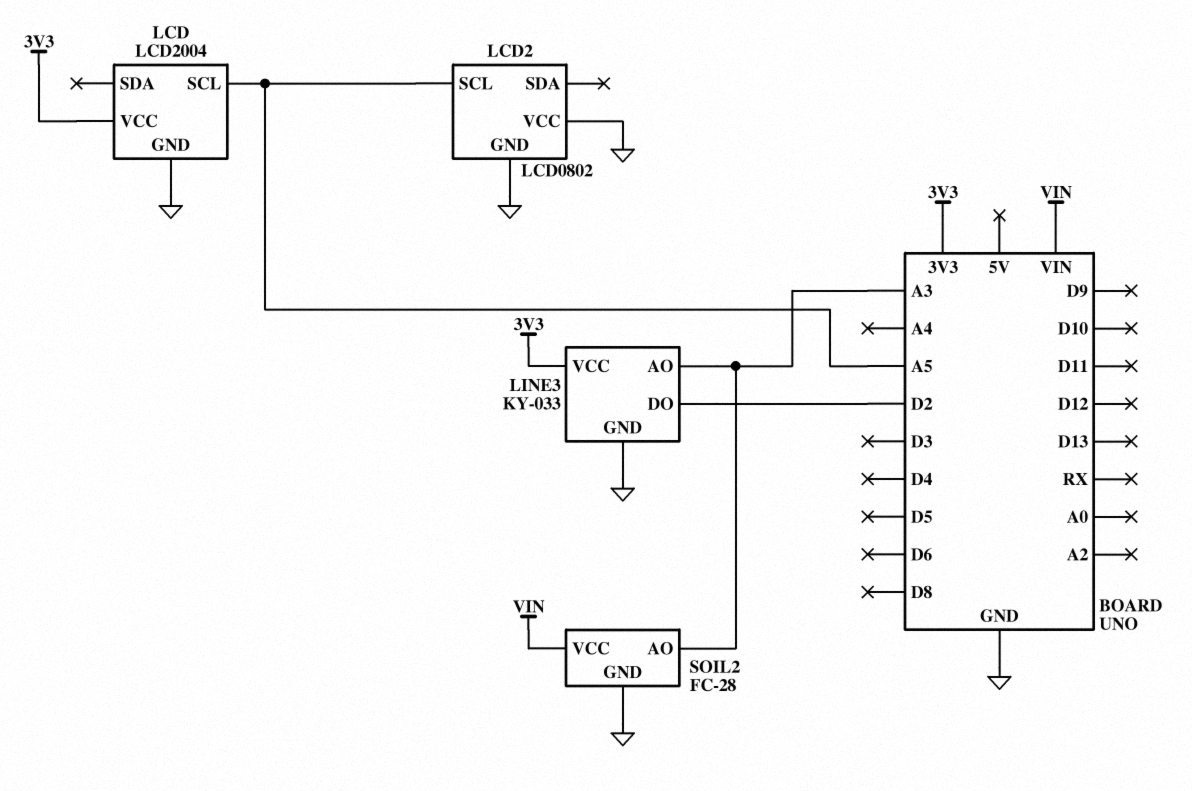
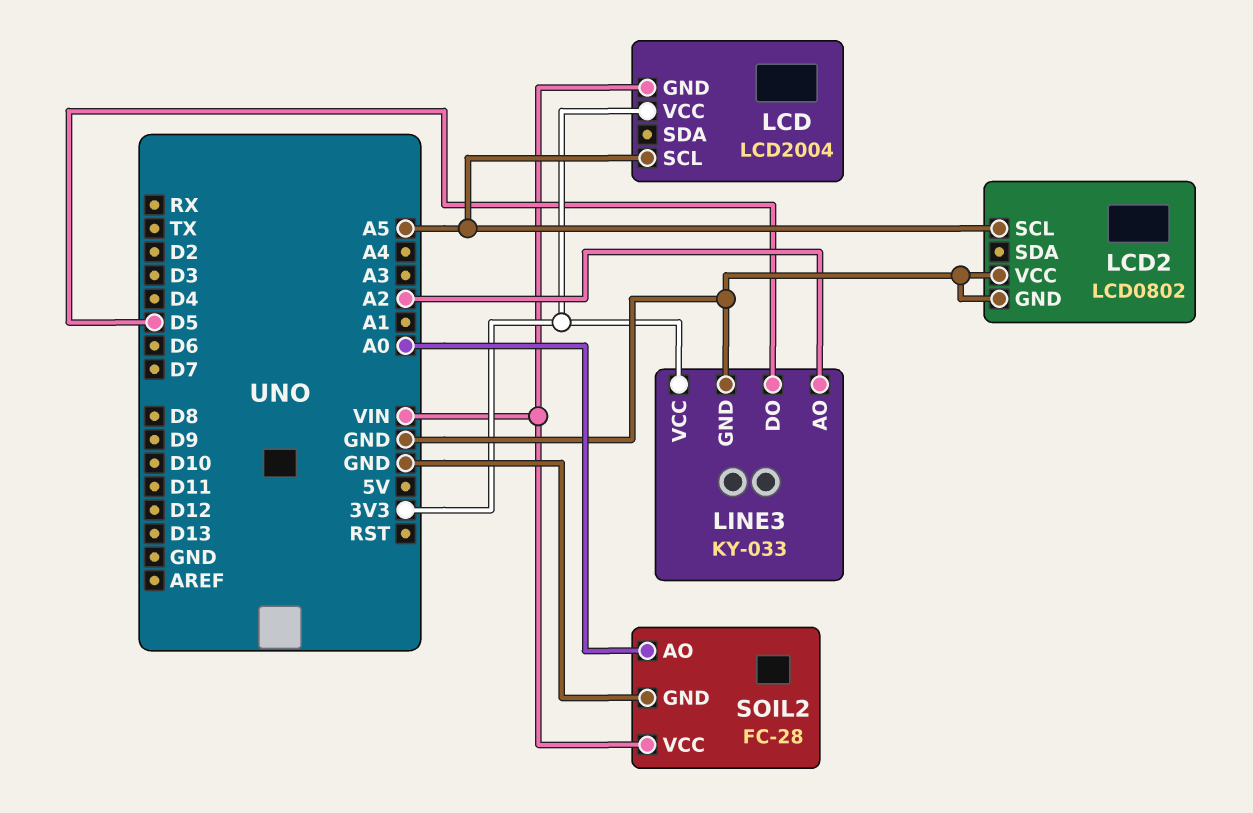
LCD pin GND: GND -> VIN
LINE3 pin AO: A3 -> A2
LINE3 pin DO: D2 -> D5
SOIL2 pin AO: A3 -> A0

